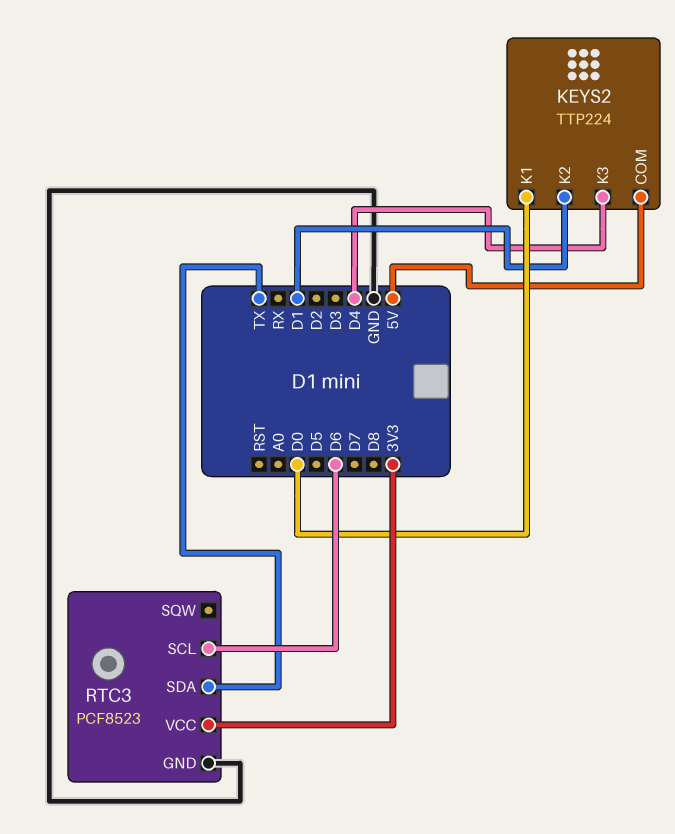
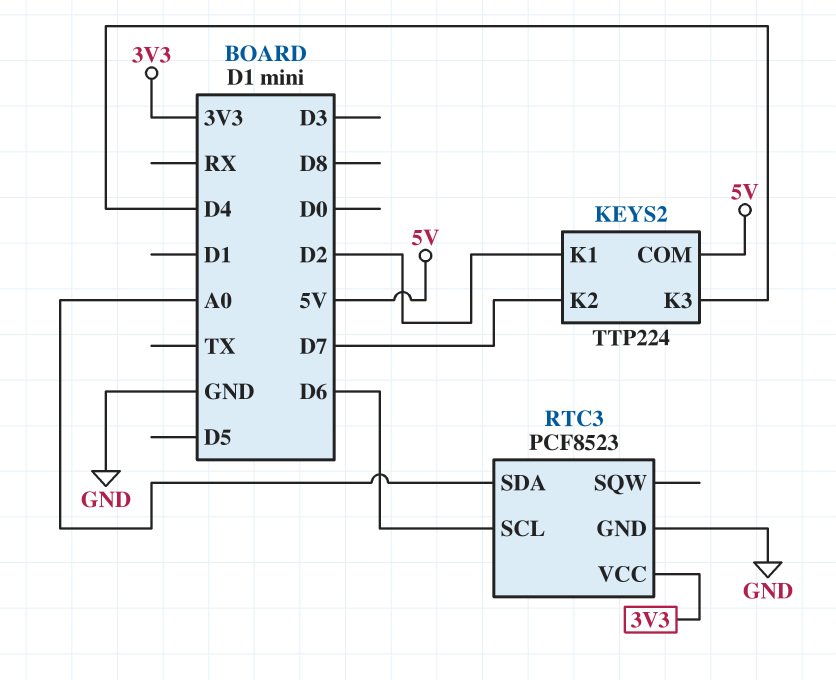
KEYS2 pin K1: D0 -> D2
KEYS2 pin K2: D1 -> D7
RTC3 pin SDA: TX -> A0

